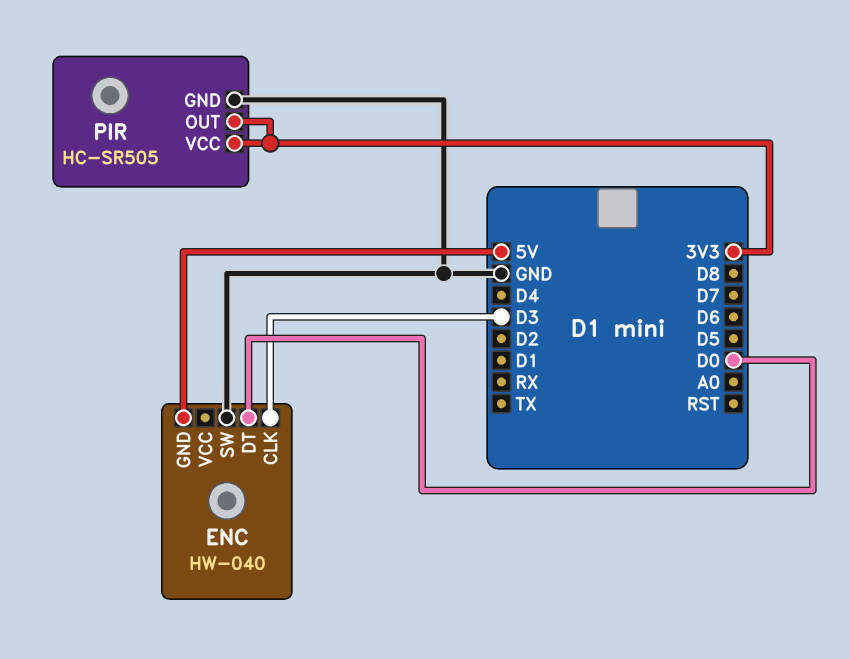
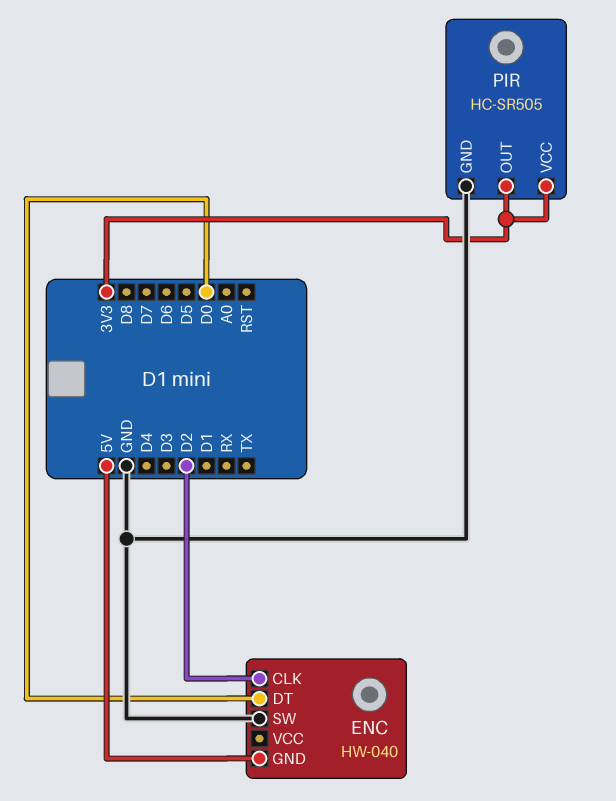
ENC pin CLK: D3 -> D2

